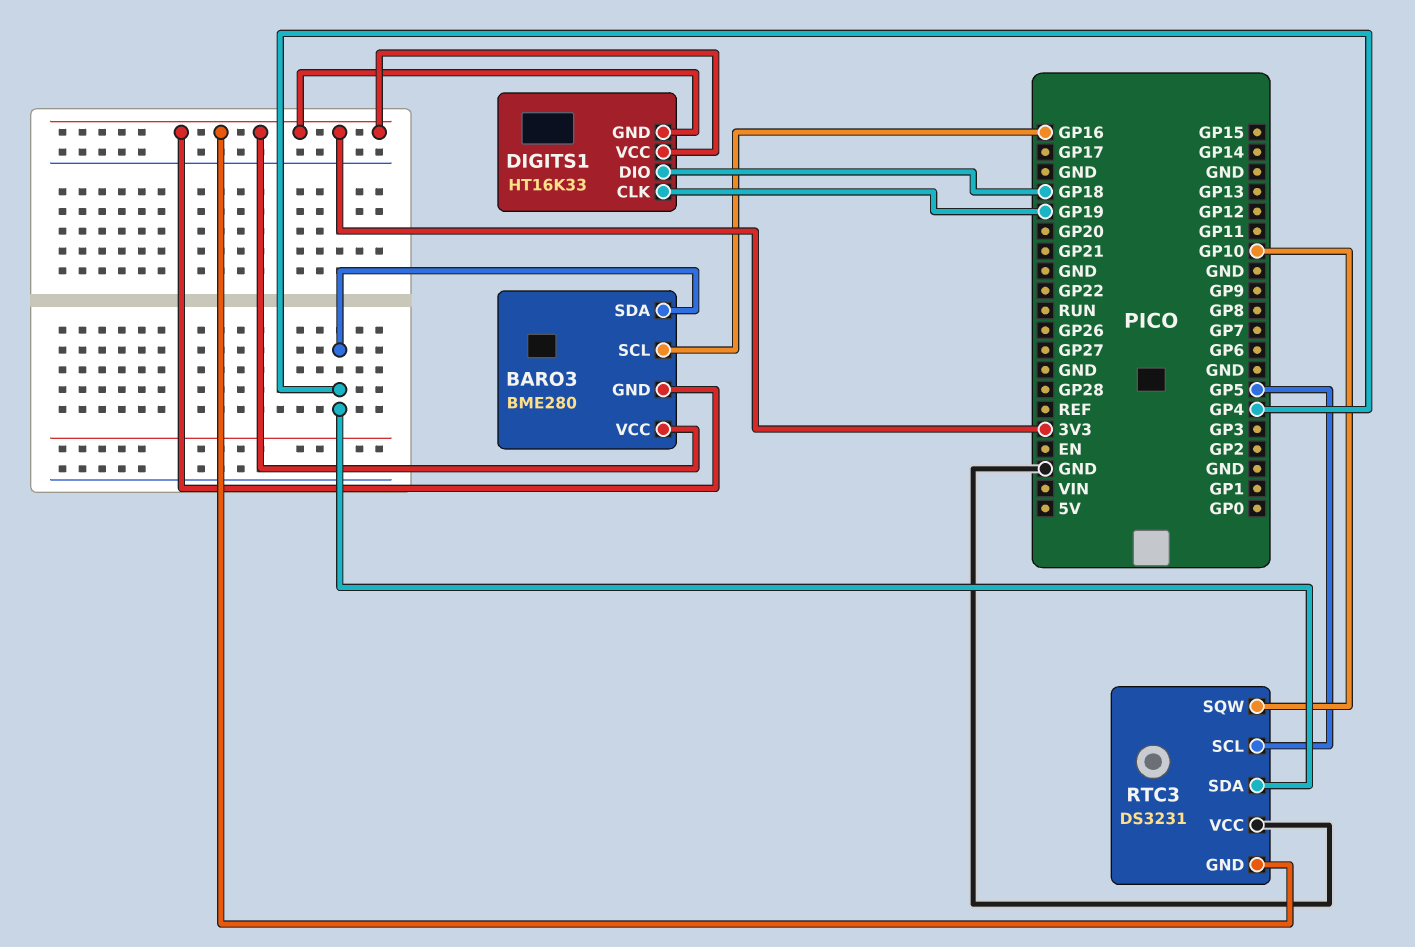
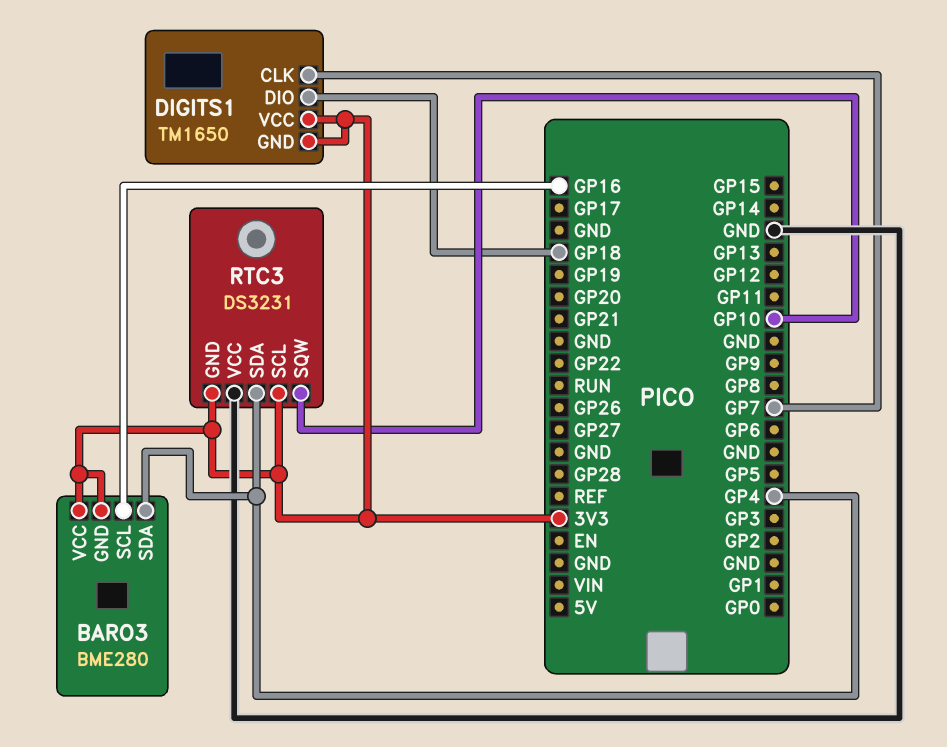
DIGITS1: HT16K33 -> TM1650
DIGITS1 pin CLK: GP19 -> GP7
RTC3 pin SCL: GP5 -> 3V3

